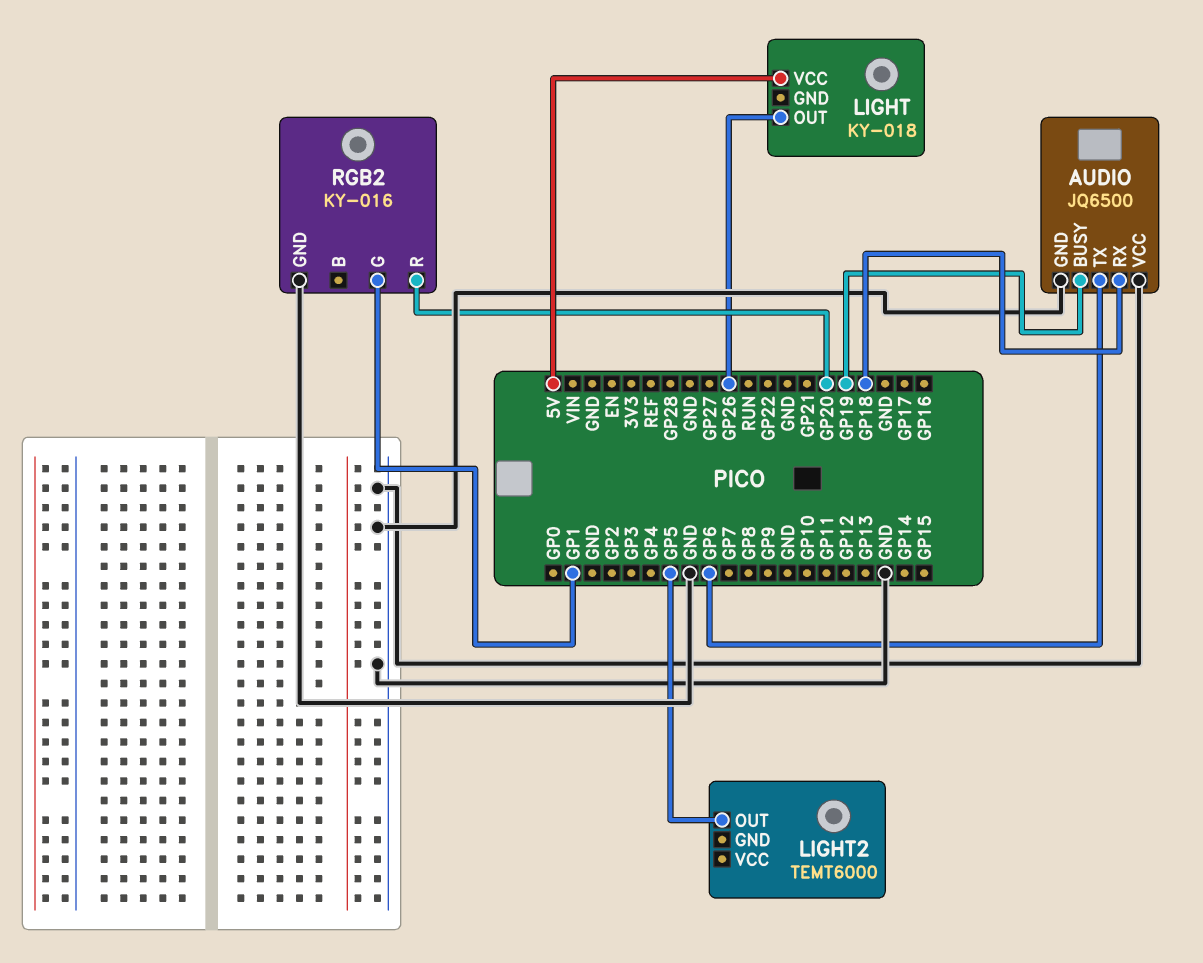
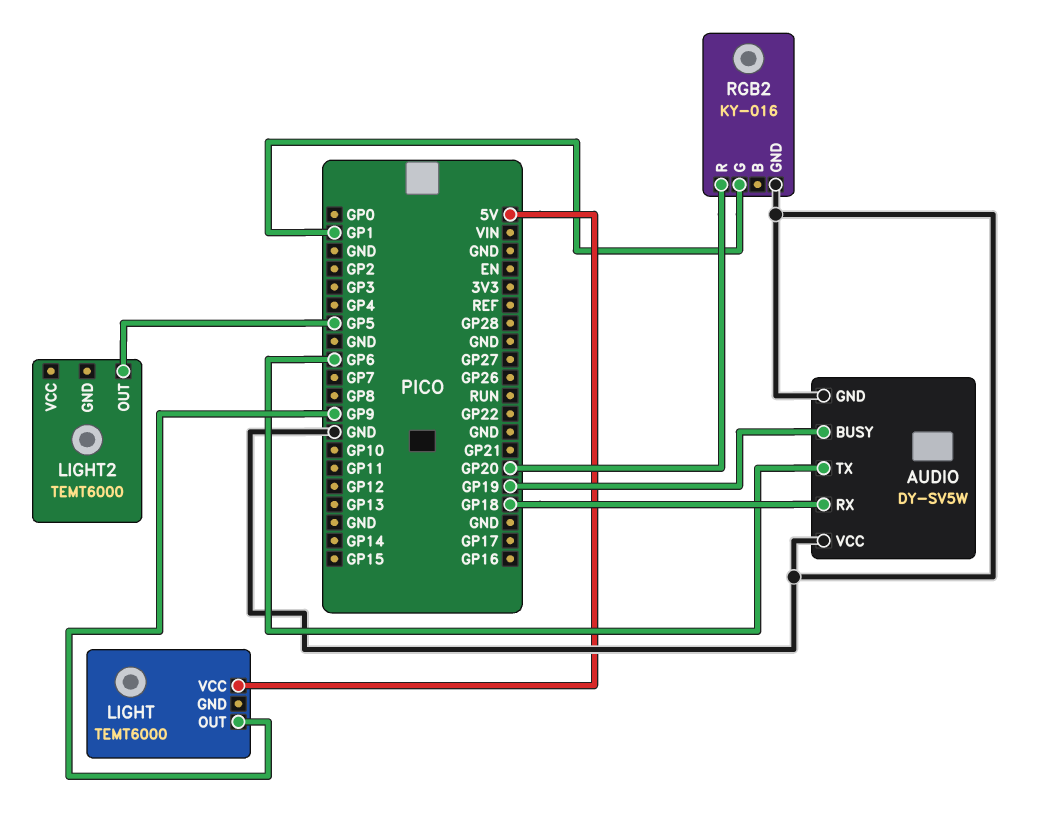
AUDIO: JQ6500 -> DY-SV5W
LIGHT: KY-018 -> TEMT6000
LIGHT pin OUT: GP26 -> GP9

